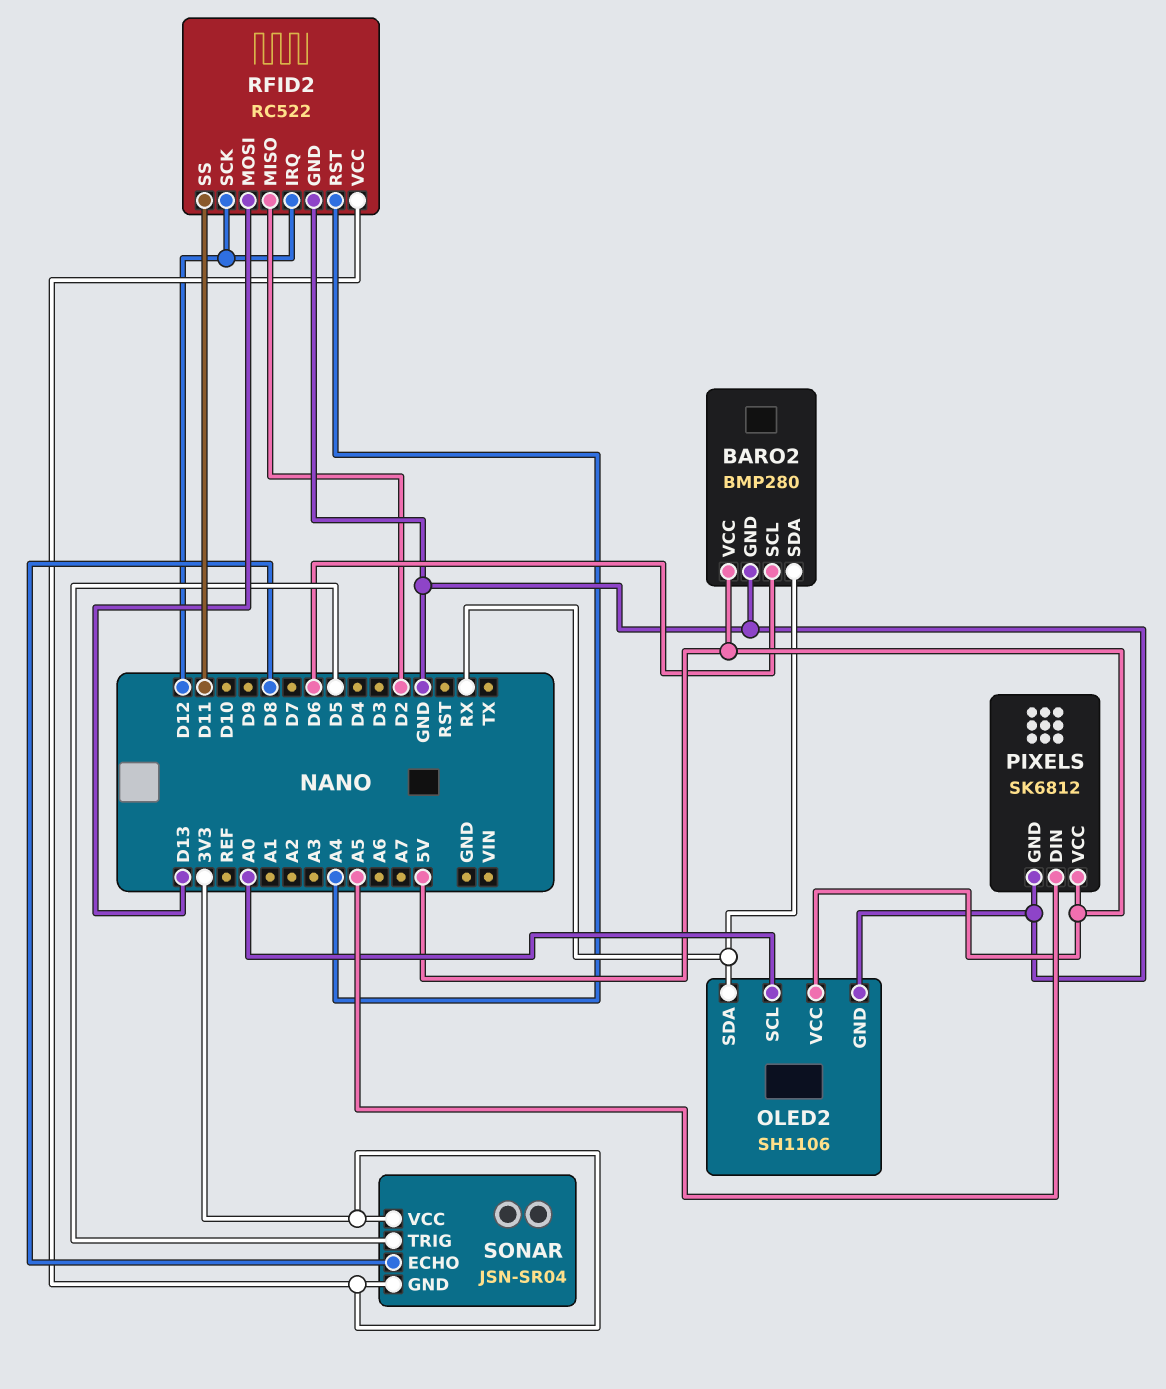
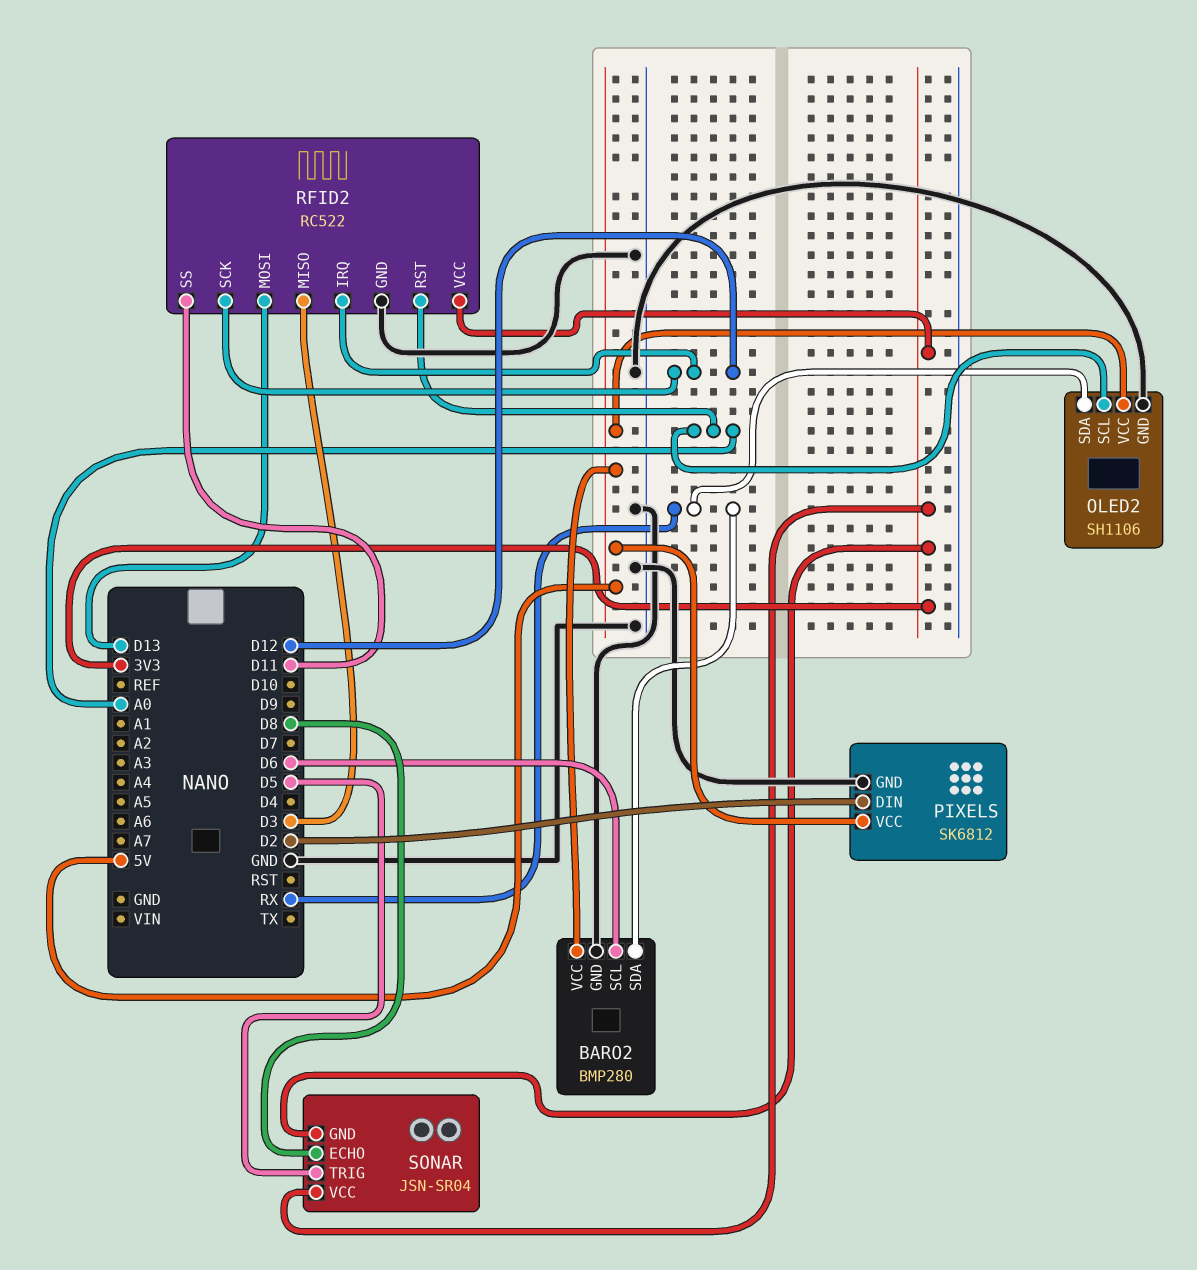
PIXELS pin DIN: A5 -> D2
RFID2 pin MISO: D2 -> D3
RFID2 pin RST: A4 -> A0

